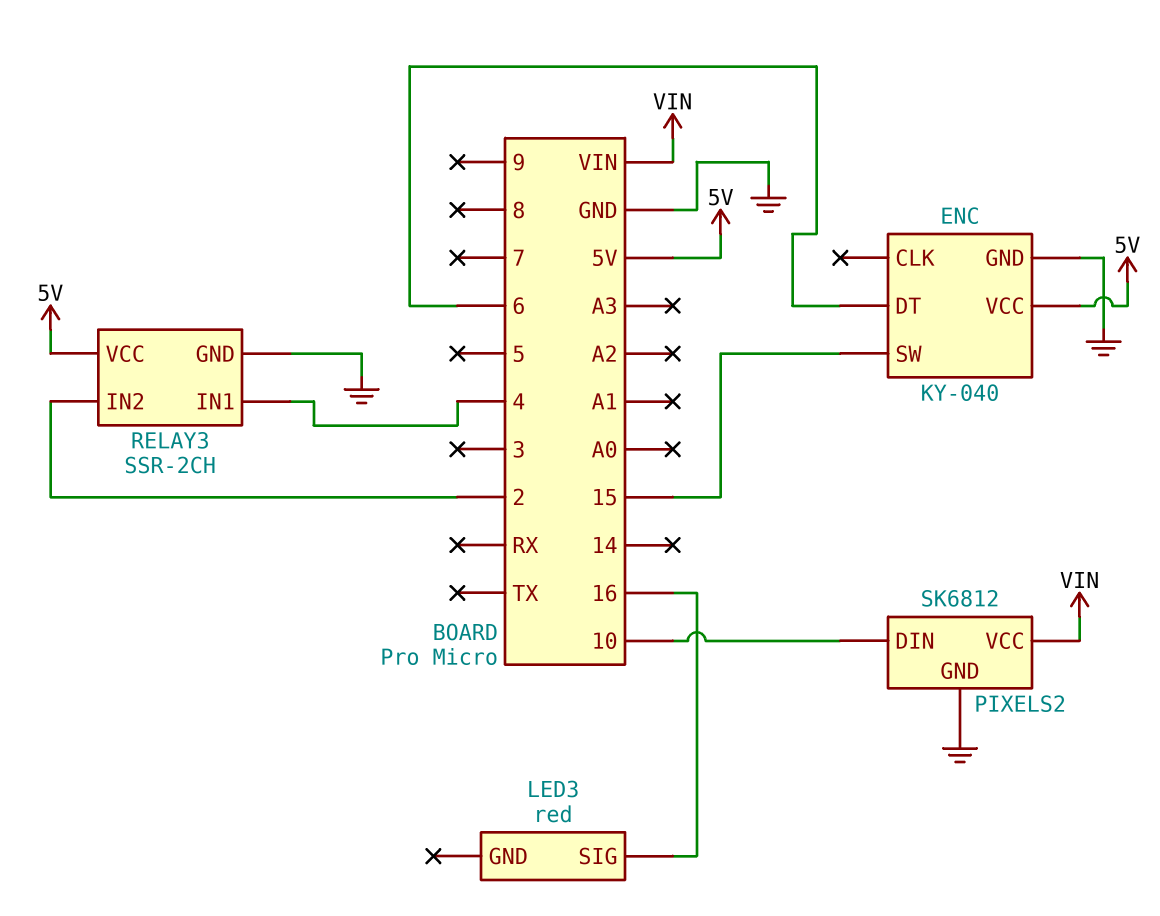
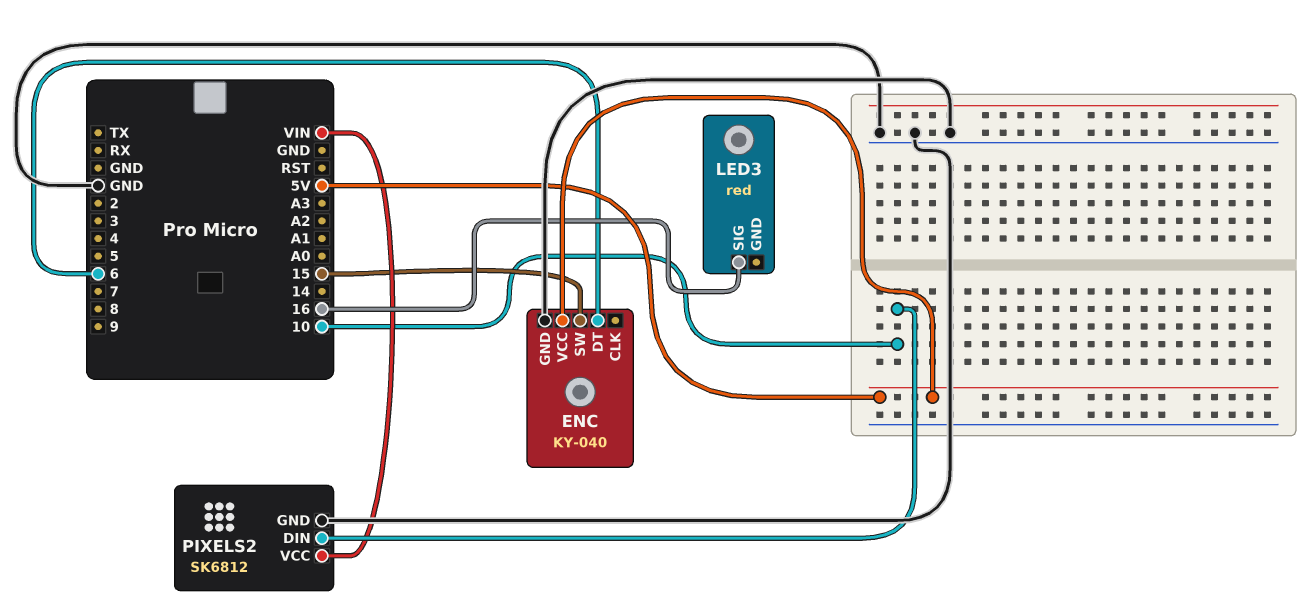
RELAY3: SSR-2CH -> none
RELAY3 pin GND: GND -> none
RELAY3 pin IN1: 4 -> none
RELAY3 pin IN2: 2 -> none
RELAY3 pin VCC: 5V -> none

